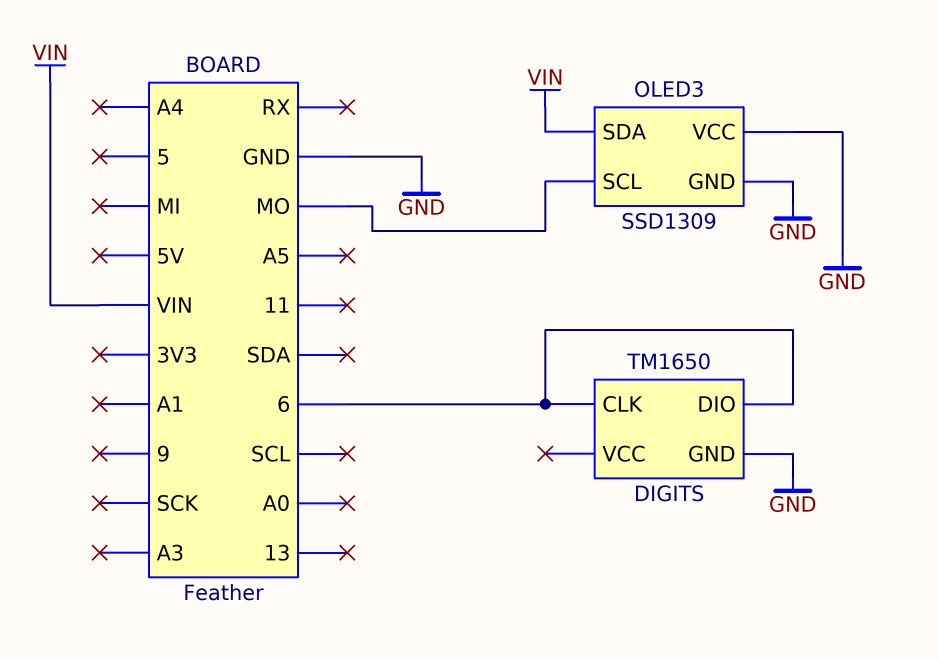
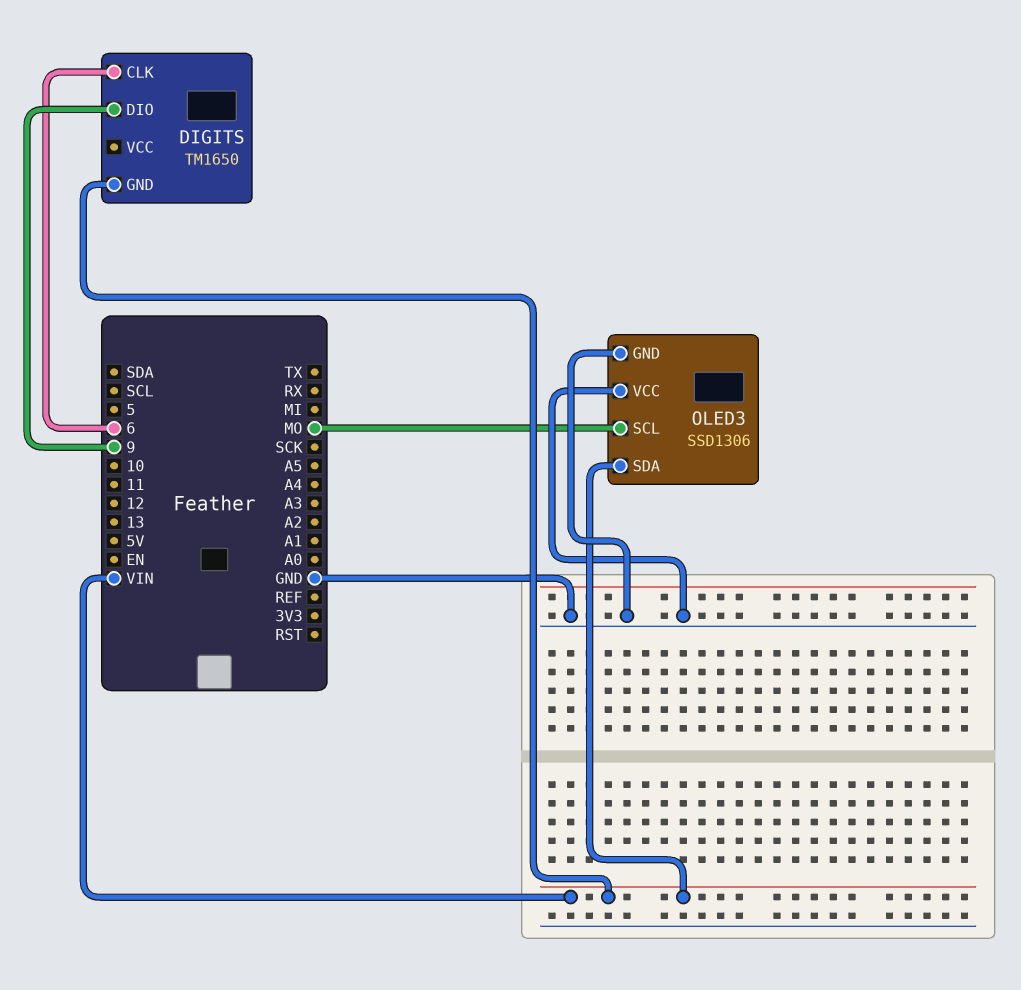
DIGITS pin DIO: 6 -> 9
DIGITS pin GND: GND -> VIN
OLED3: SSD1309 -> SSD1306

